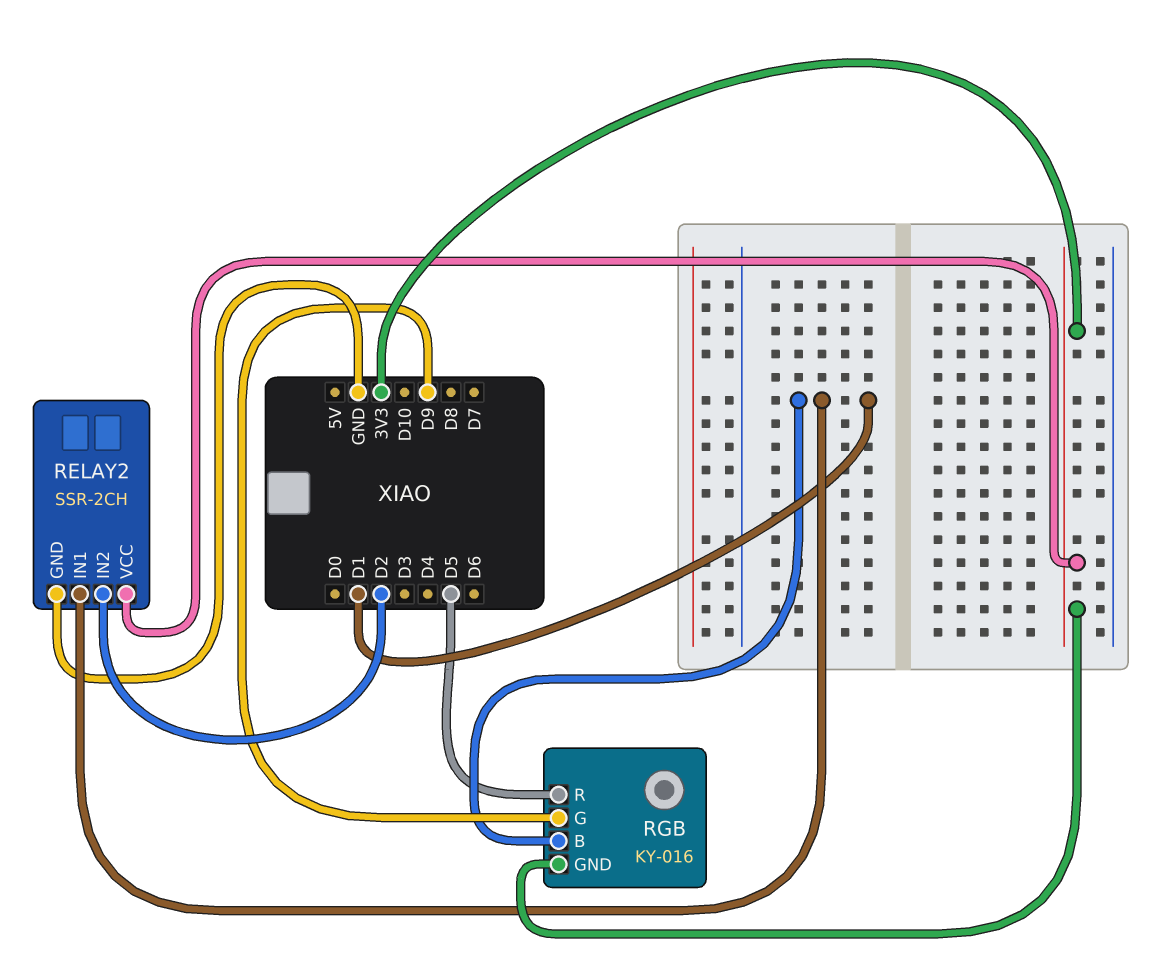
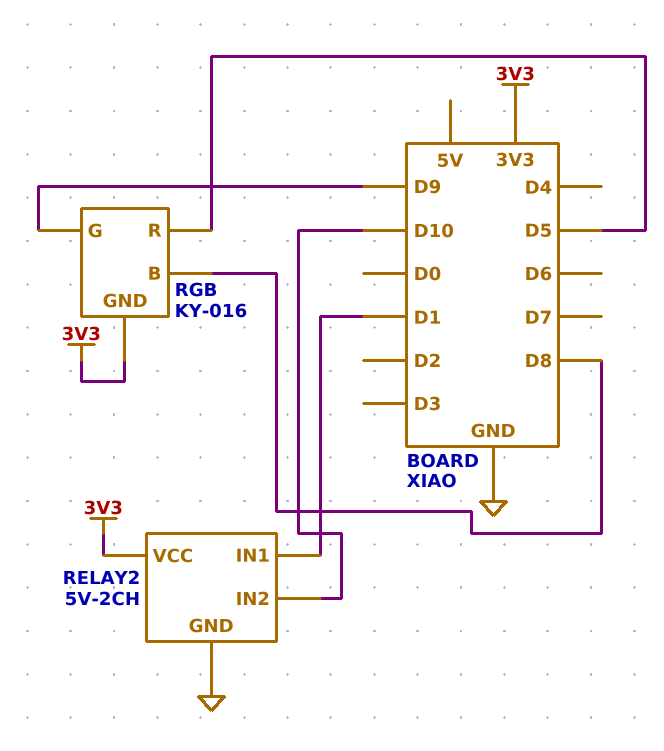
RELAY2: SSR-2CH -> 5V-2CH
RELAY2 pin IN2: D2 -> D10
RGB pin B: D1 -> D8

